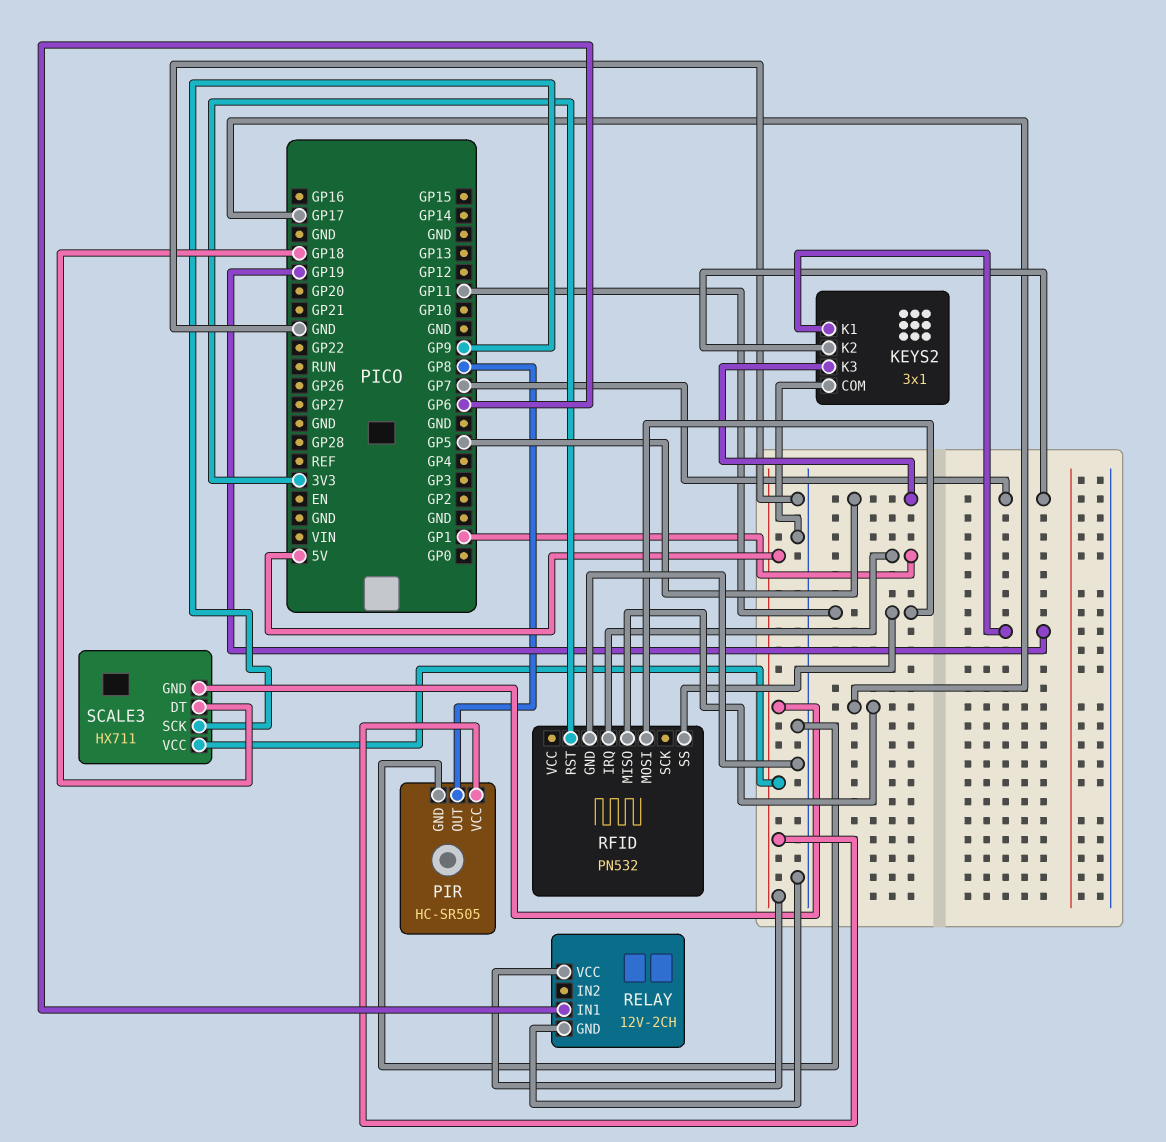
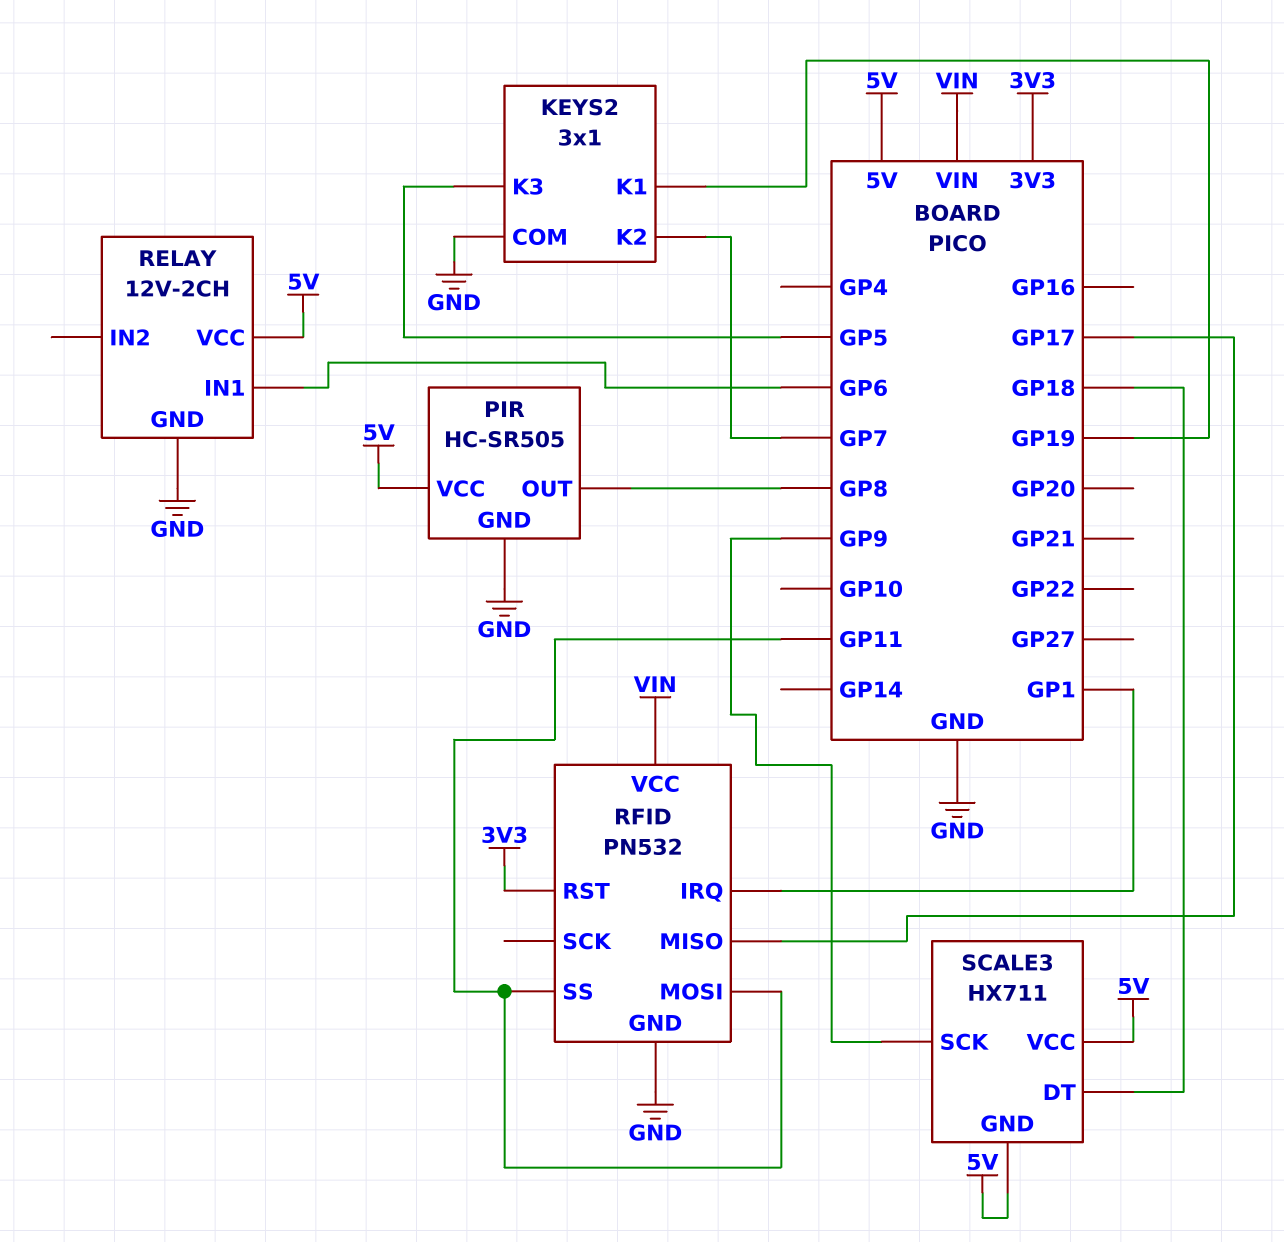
RFID pin VCC: none -> VIN

